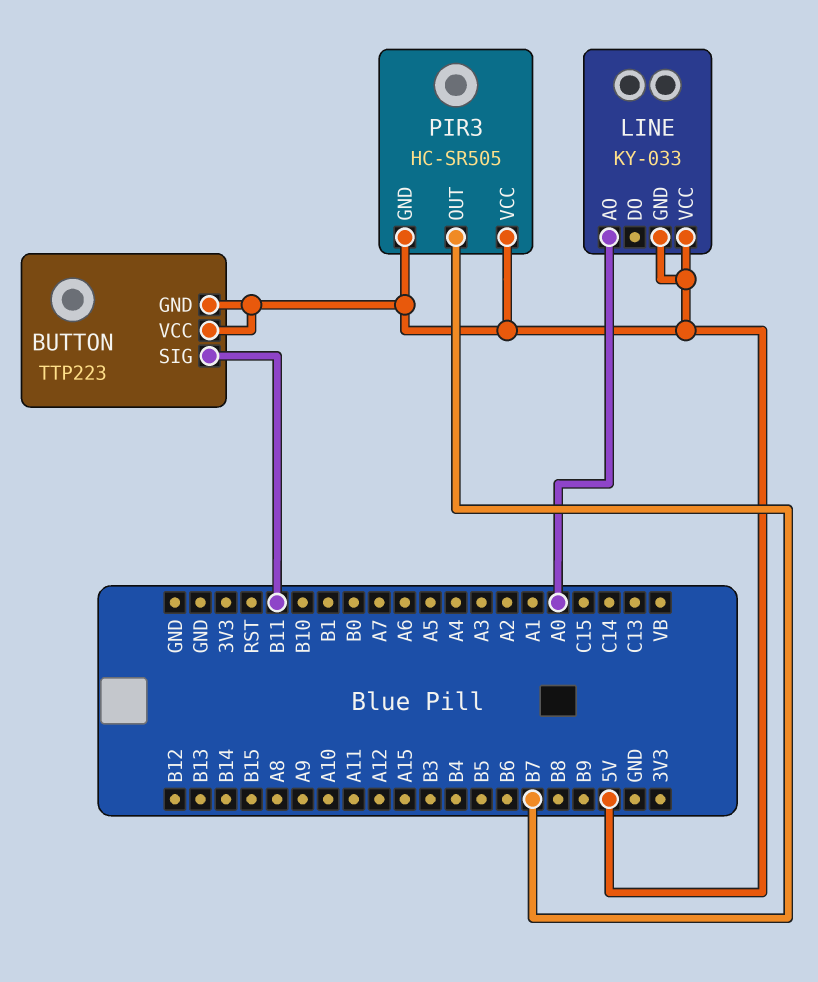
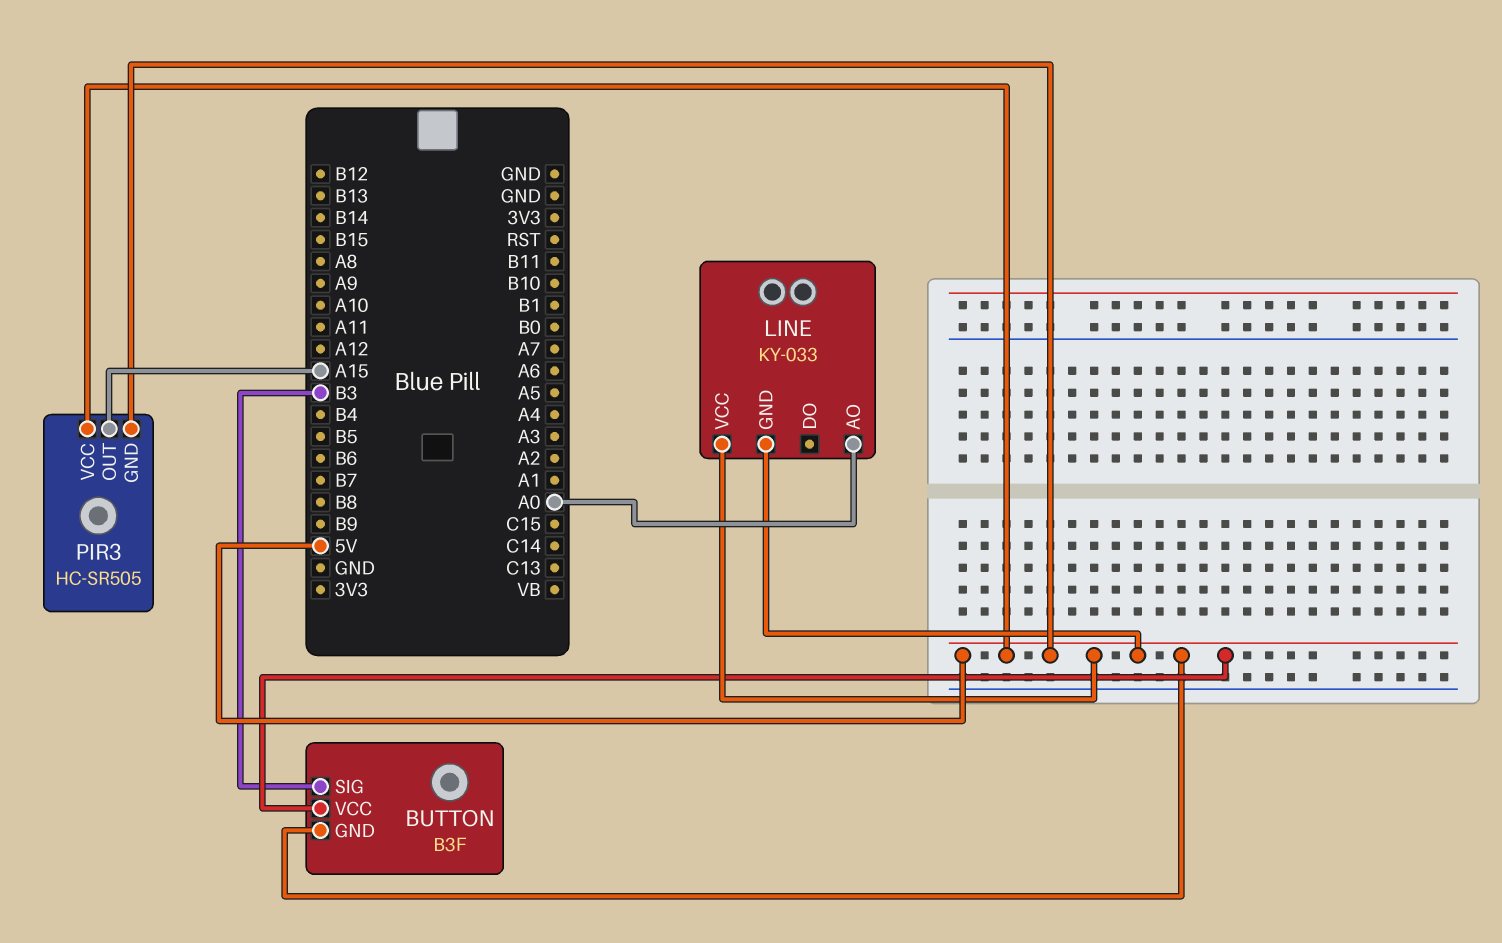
BUTTON: TTP223 -> B3F
BUTTON pin SIG: B11 -> B3
PIR3 pin OUT: B7 -> A15

